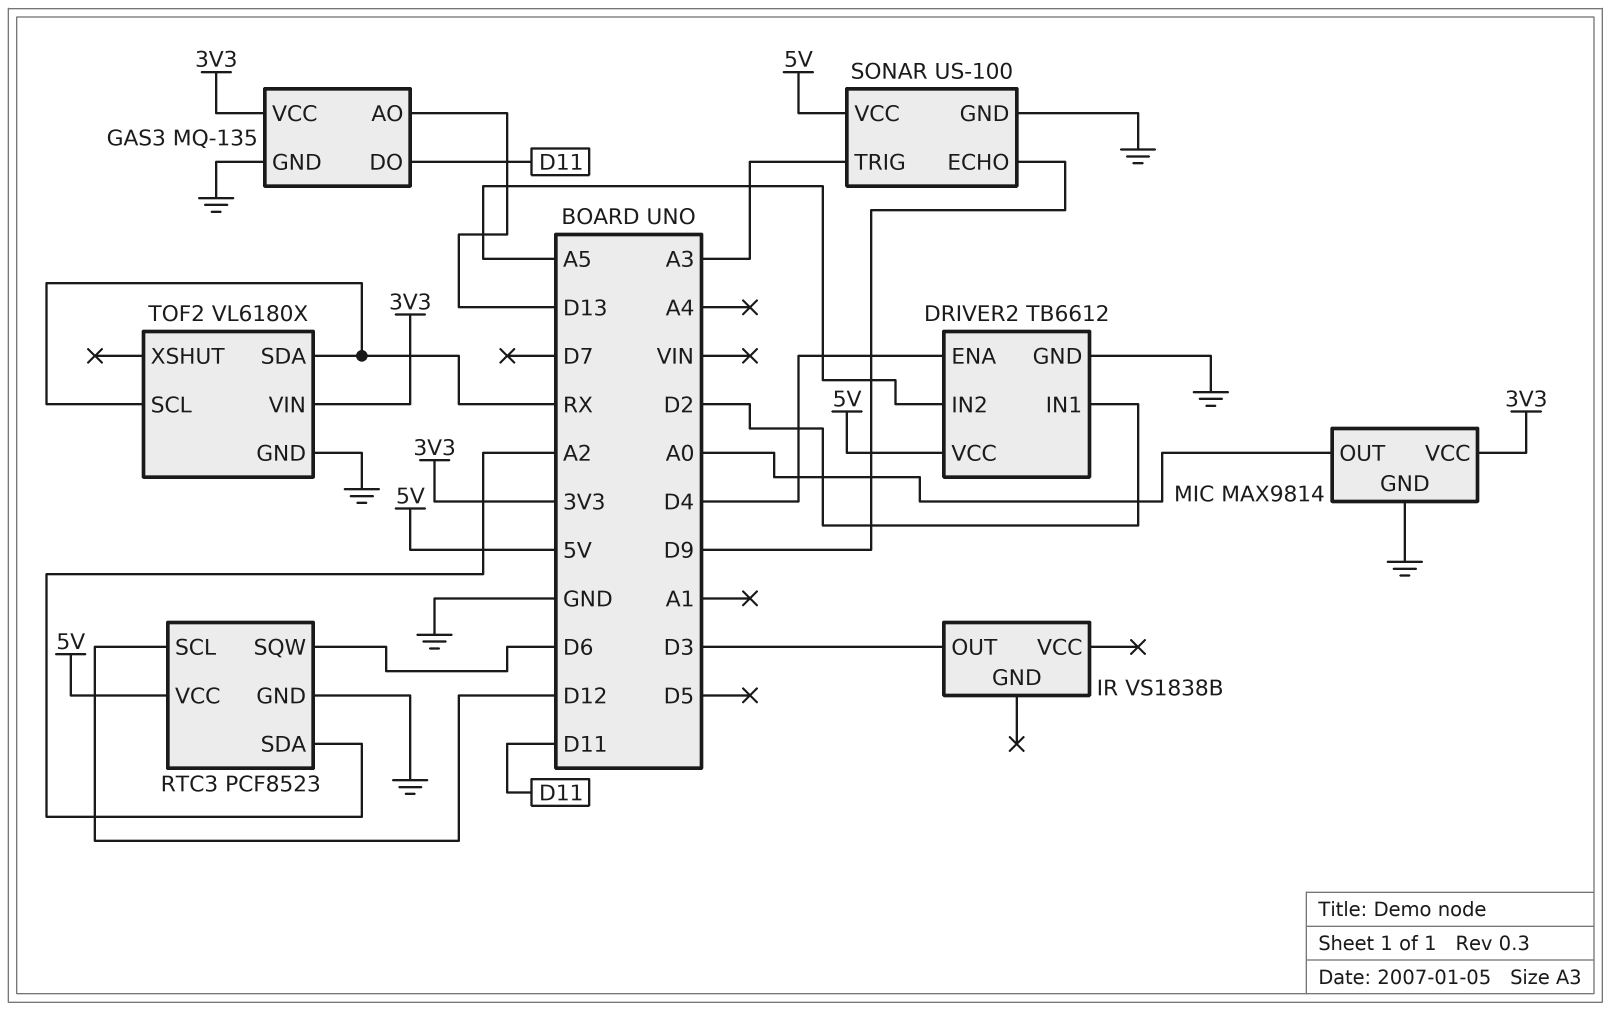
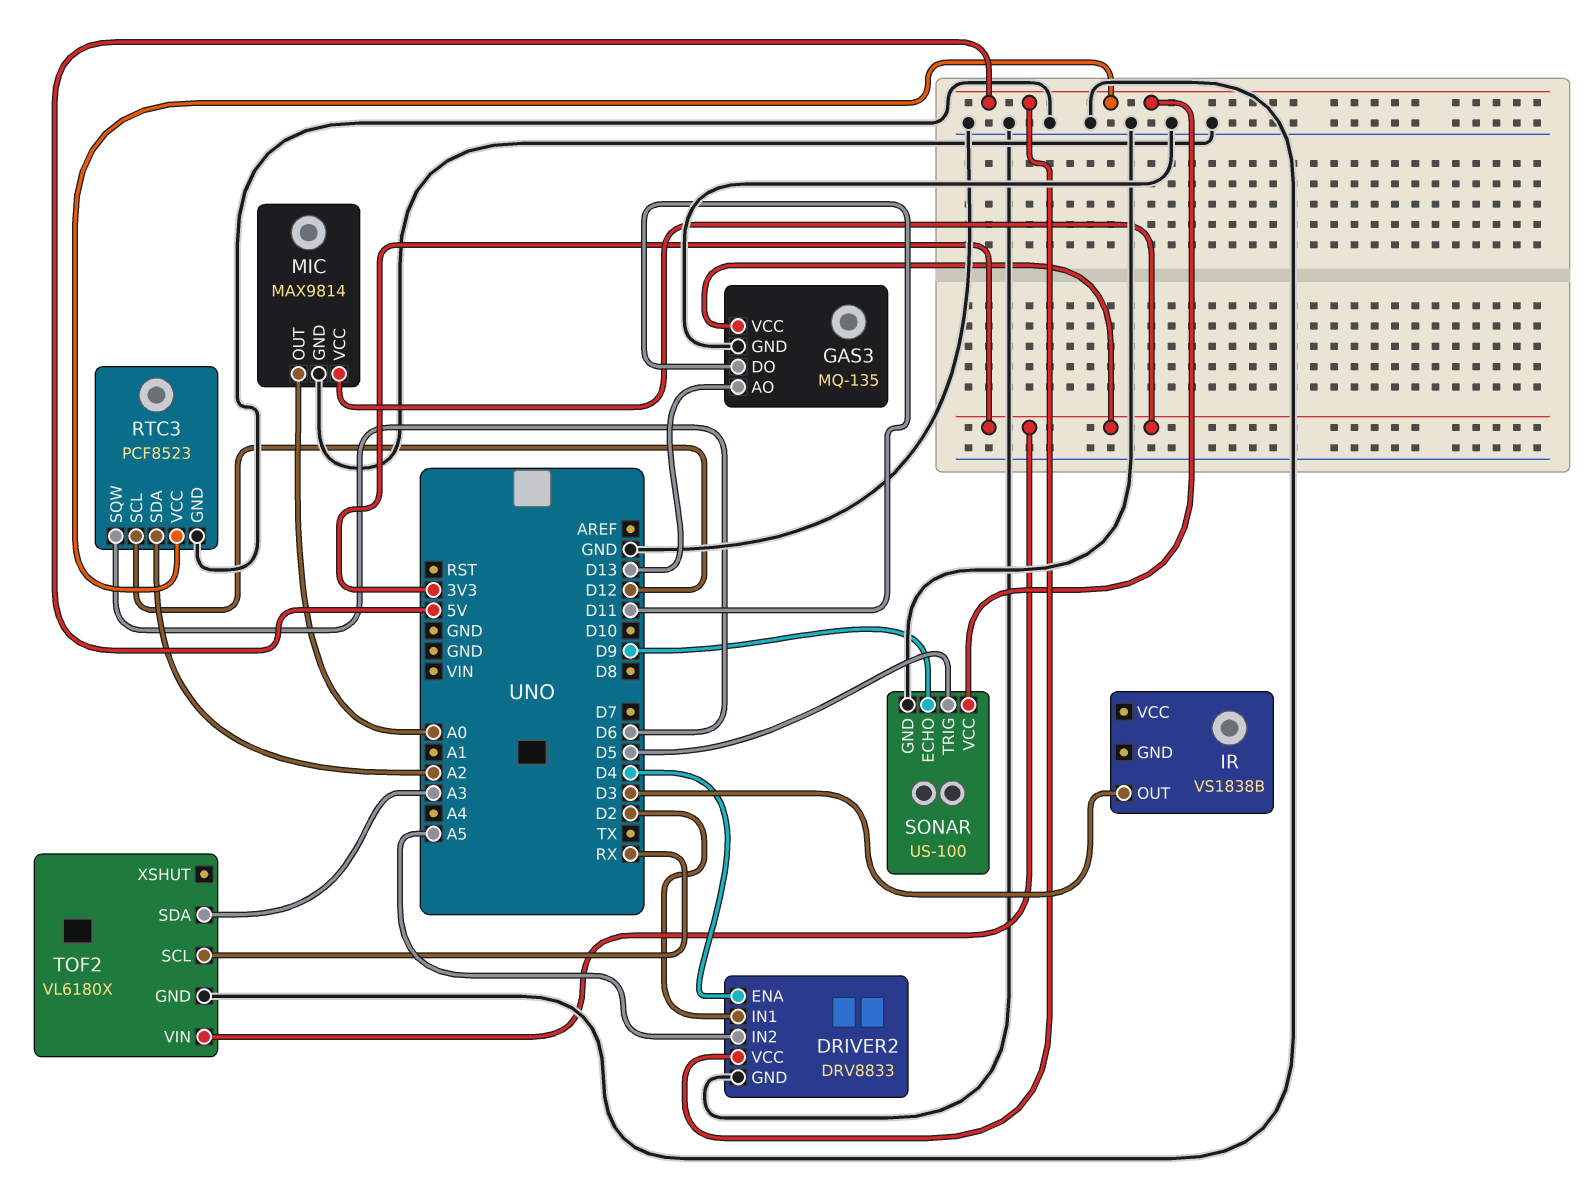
DRIVER2: TB6612 -> DRV8833
SONAR pin TRIG: A3 -> D5
TOF2 pin SDA: RX -> A3

